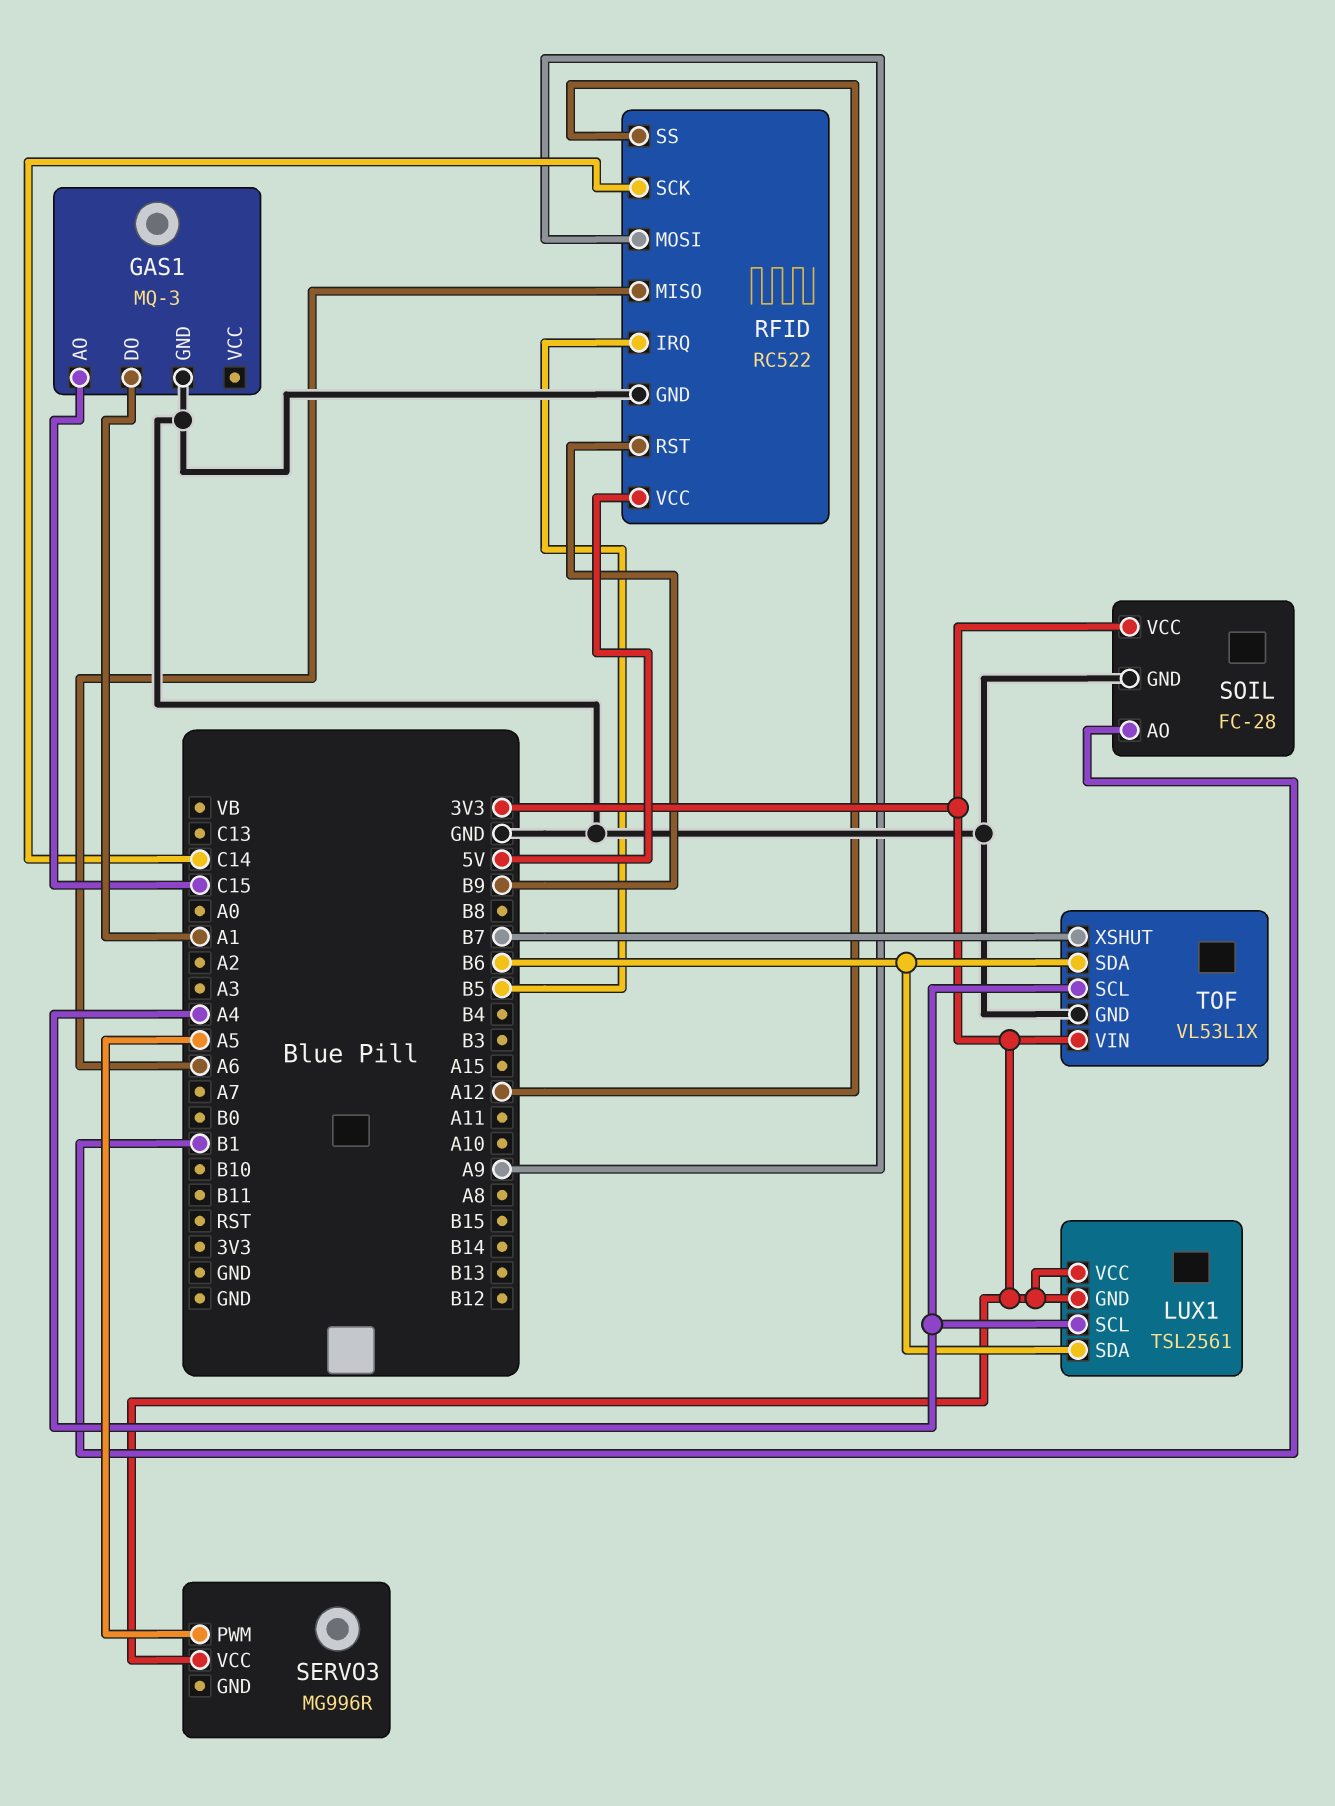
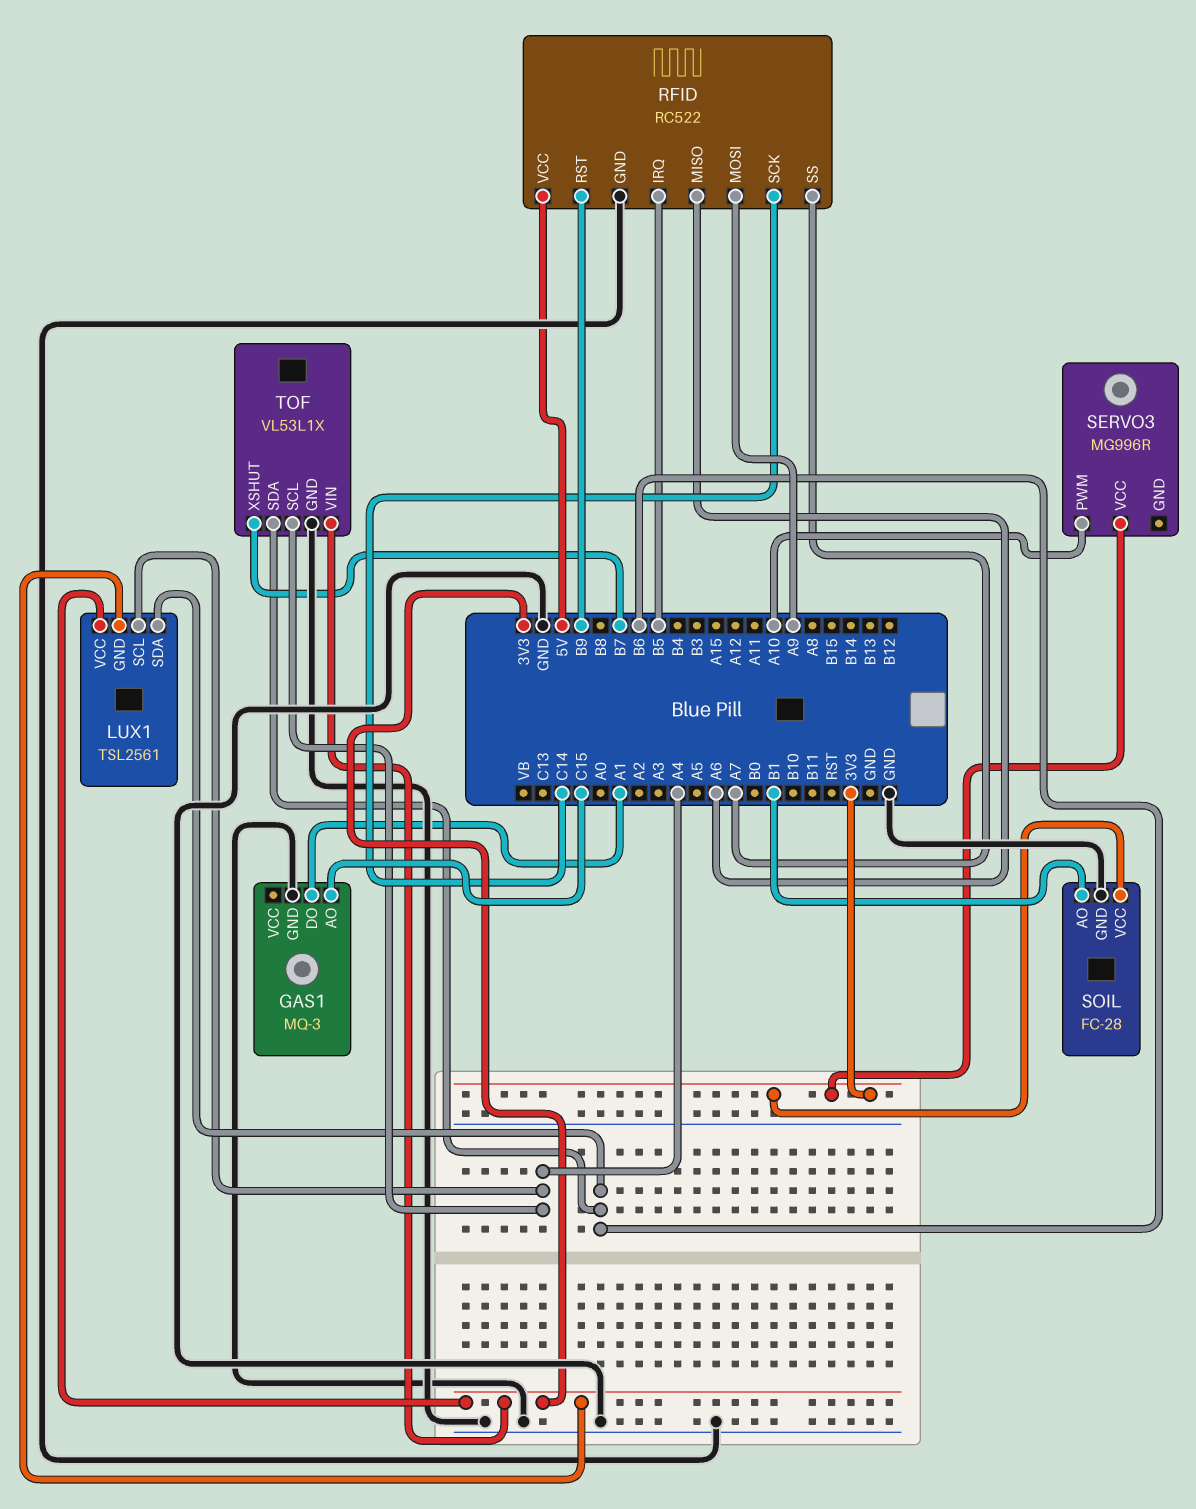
RFID pin SS: A12 -> A7
SERVO3 pin PWM: A5 -> A10

